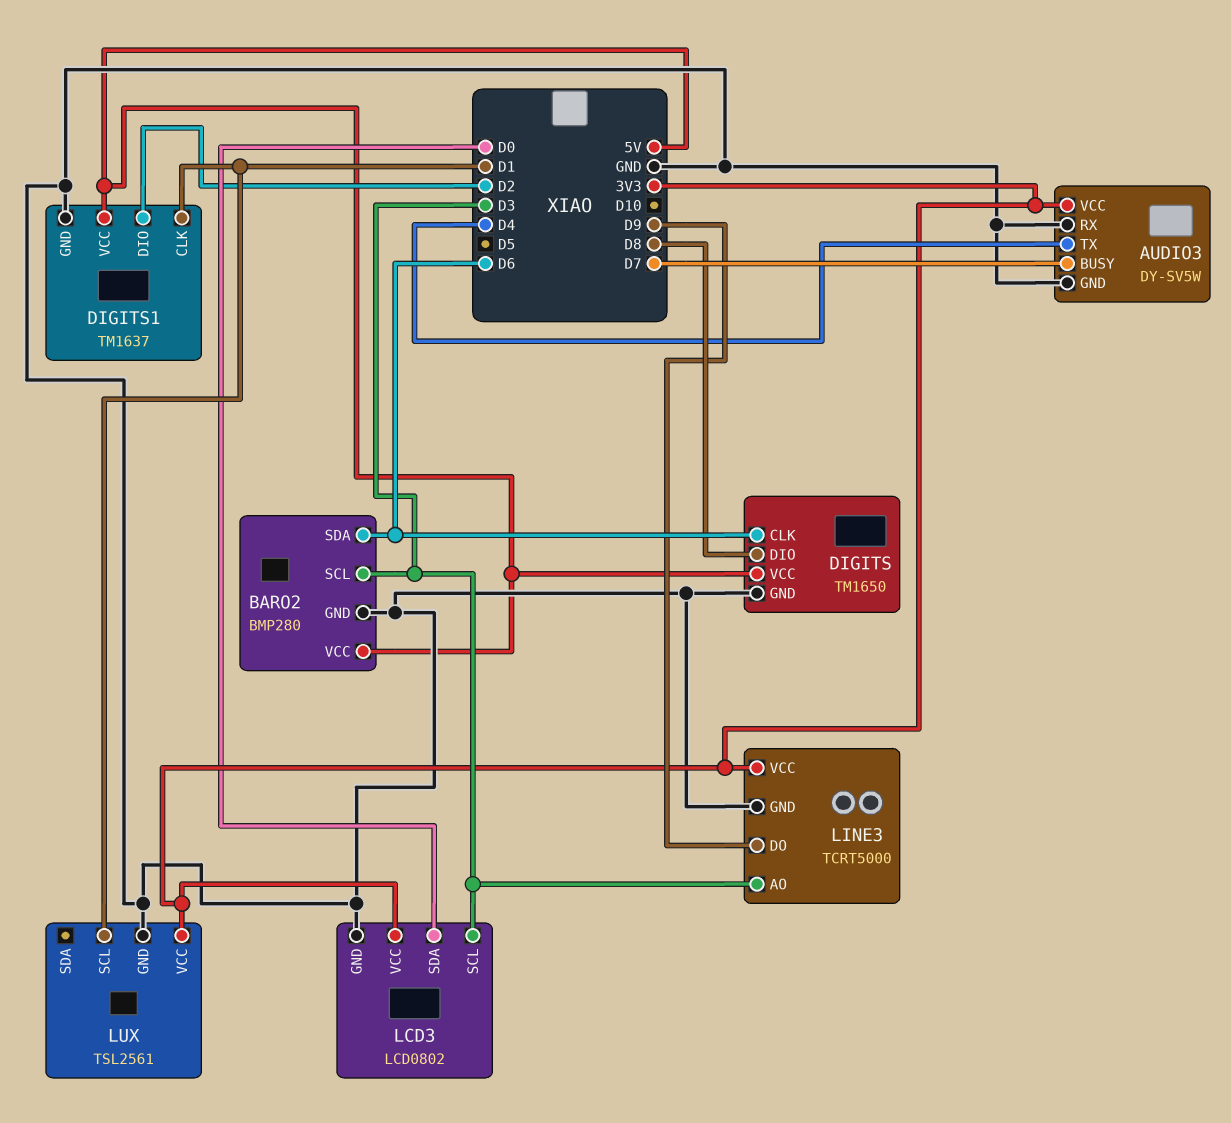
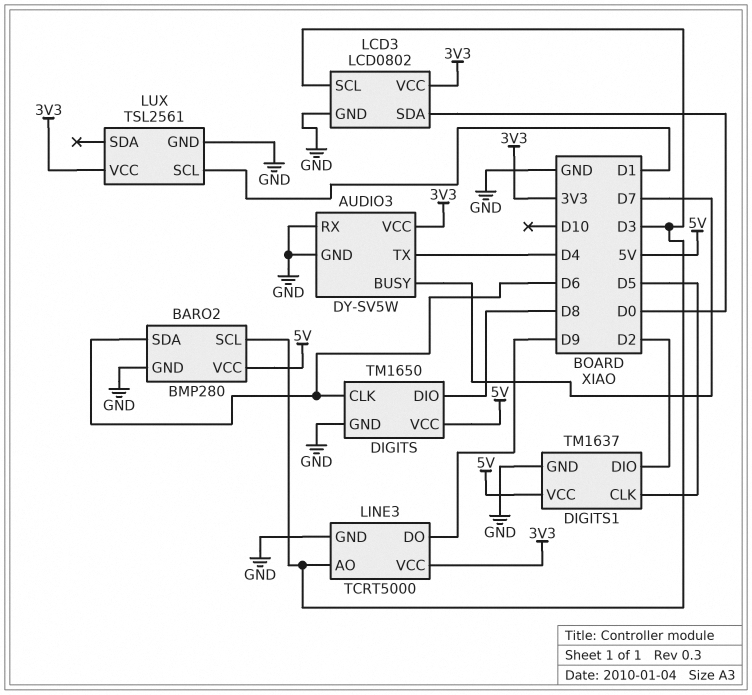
DIGITS1 pin CLK: D1 -> D5

